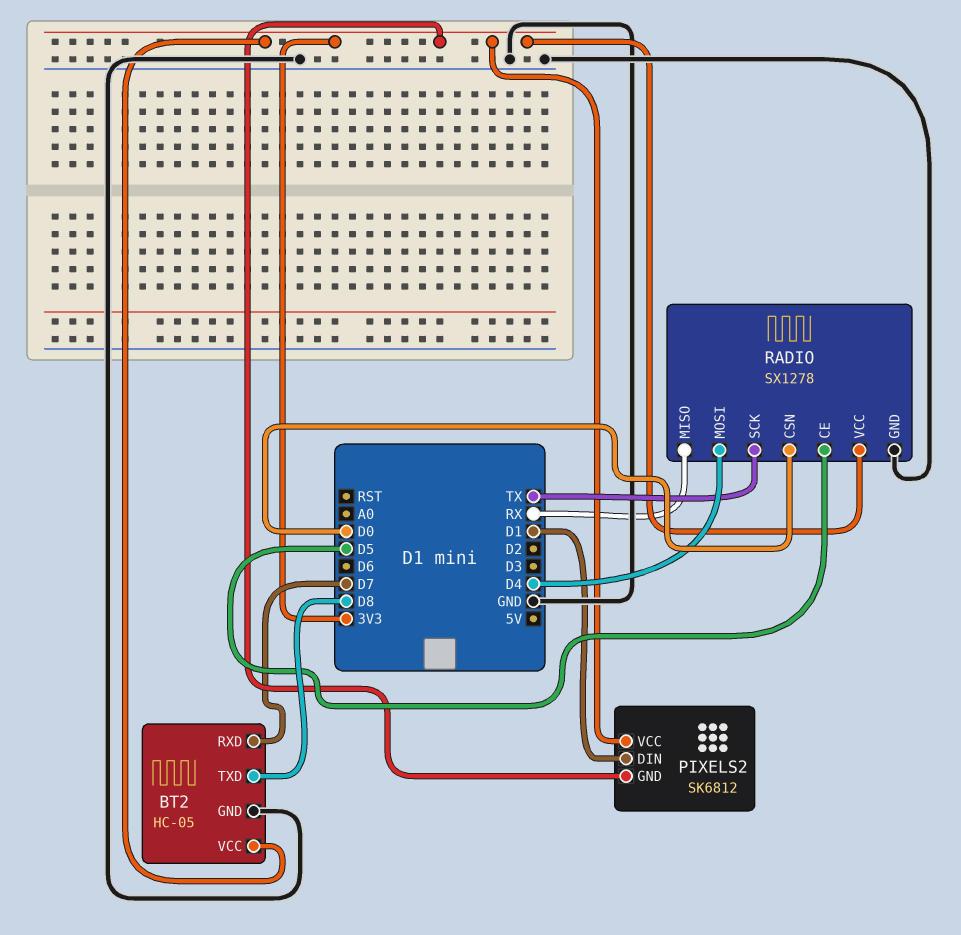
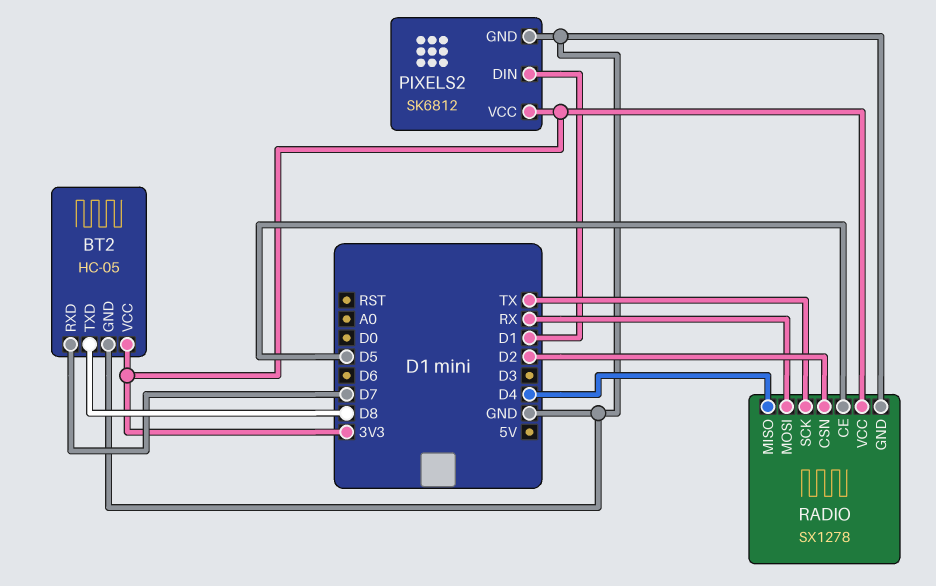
PIXELS2 pin GND: 3V3 -> GND
RADIO pin CSN: D0 -> D2
RADIO pin MISO: RX -> D4
RADIO pin MOSI: D4 -> RX

